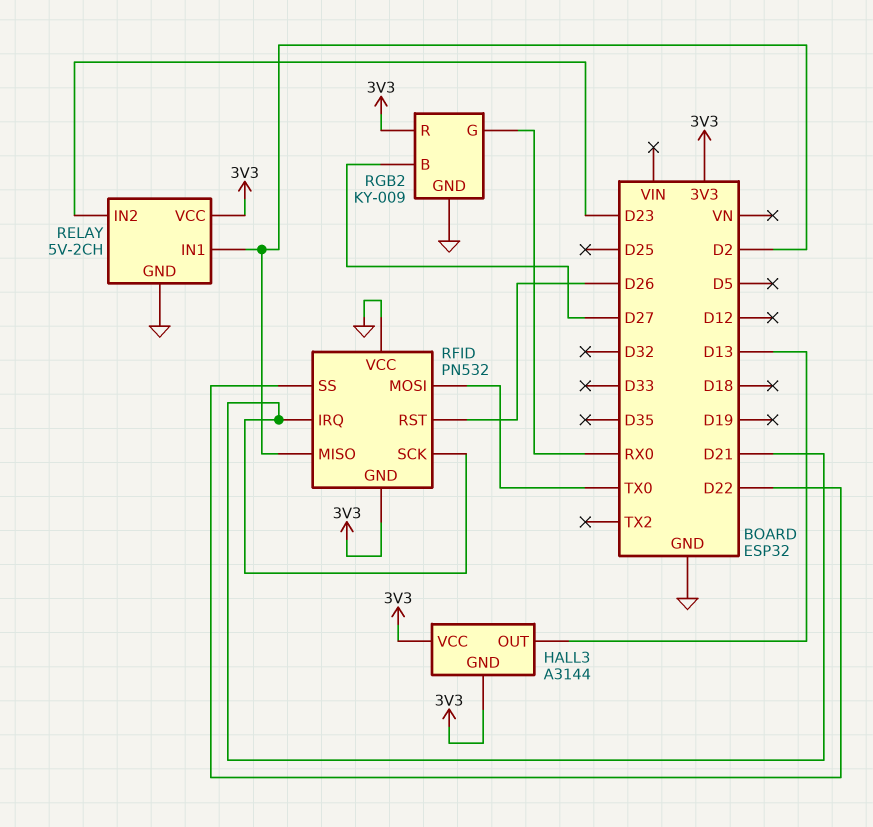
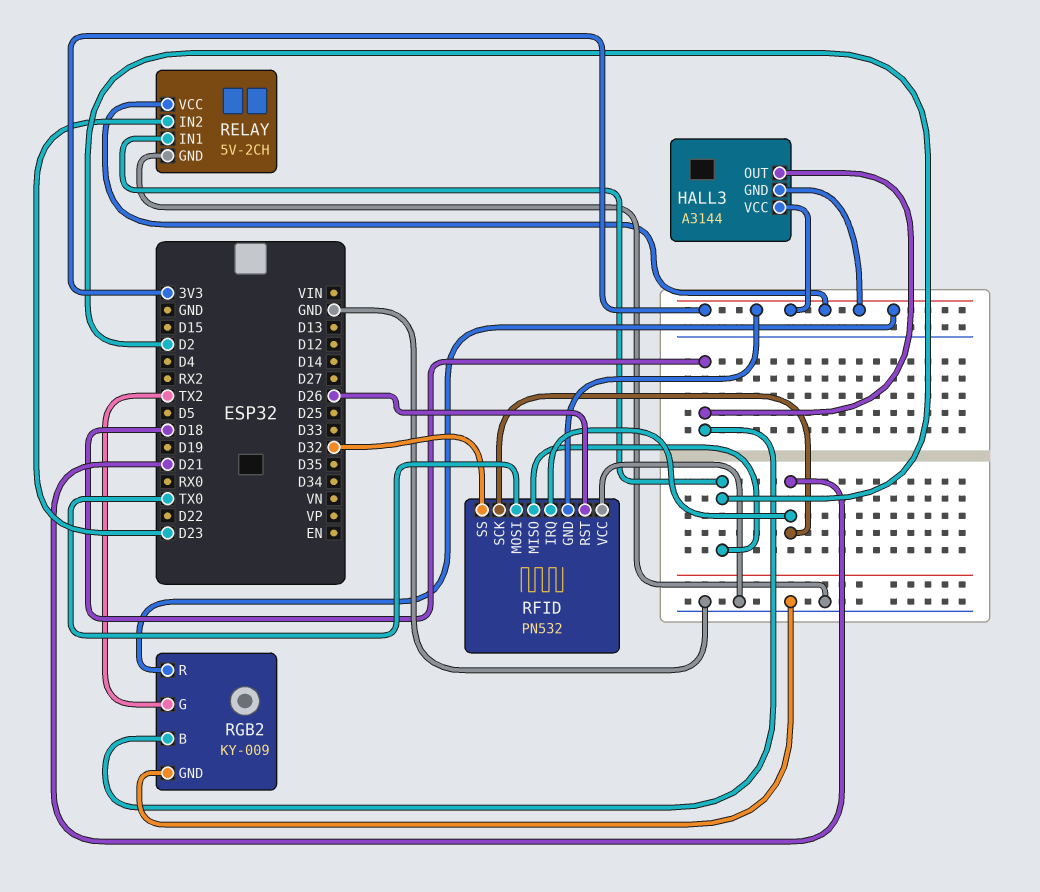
HALL3 pin OUT: D13 -> D18
RFID pin SS: D22 -> D32
RGB2 pin B: D27 -> D18
RGB2 pin G: RX0 -> TX2

